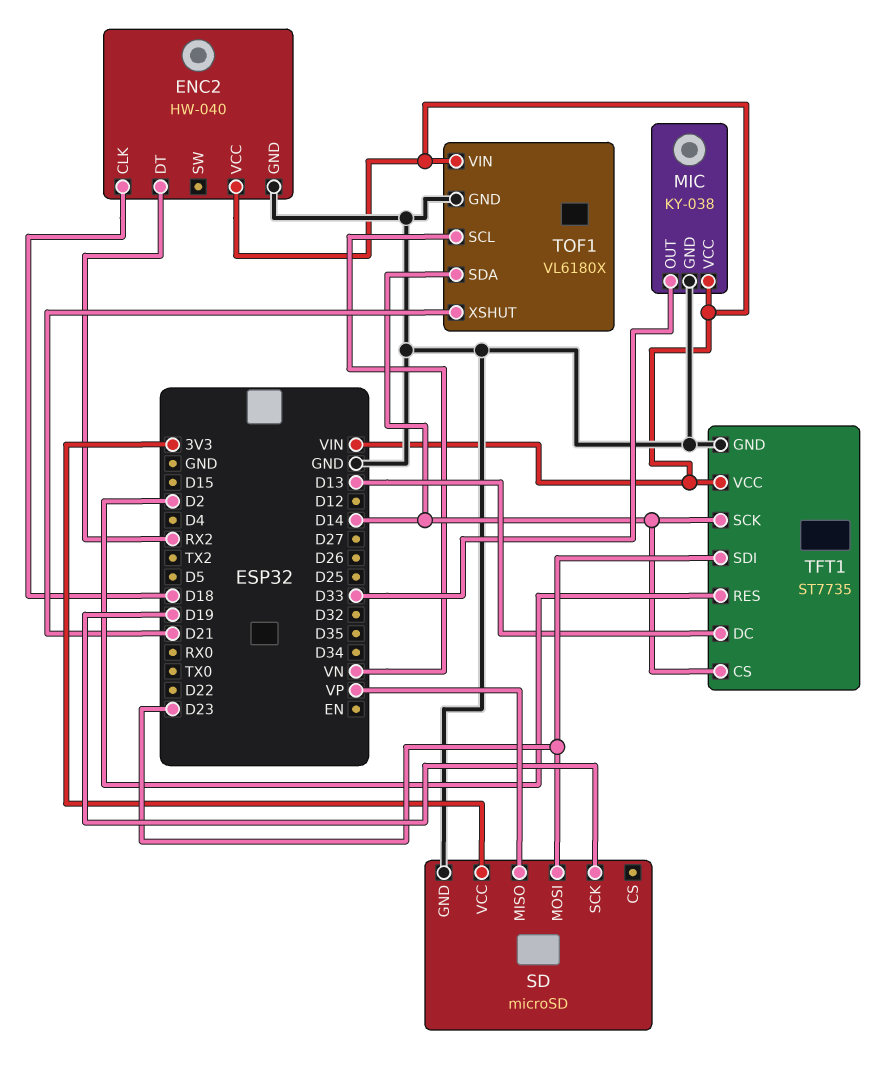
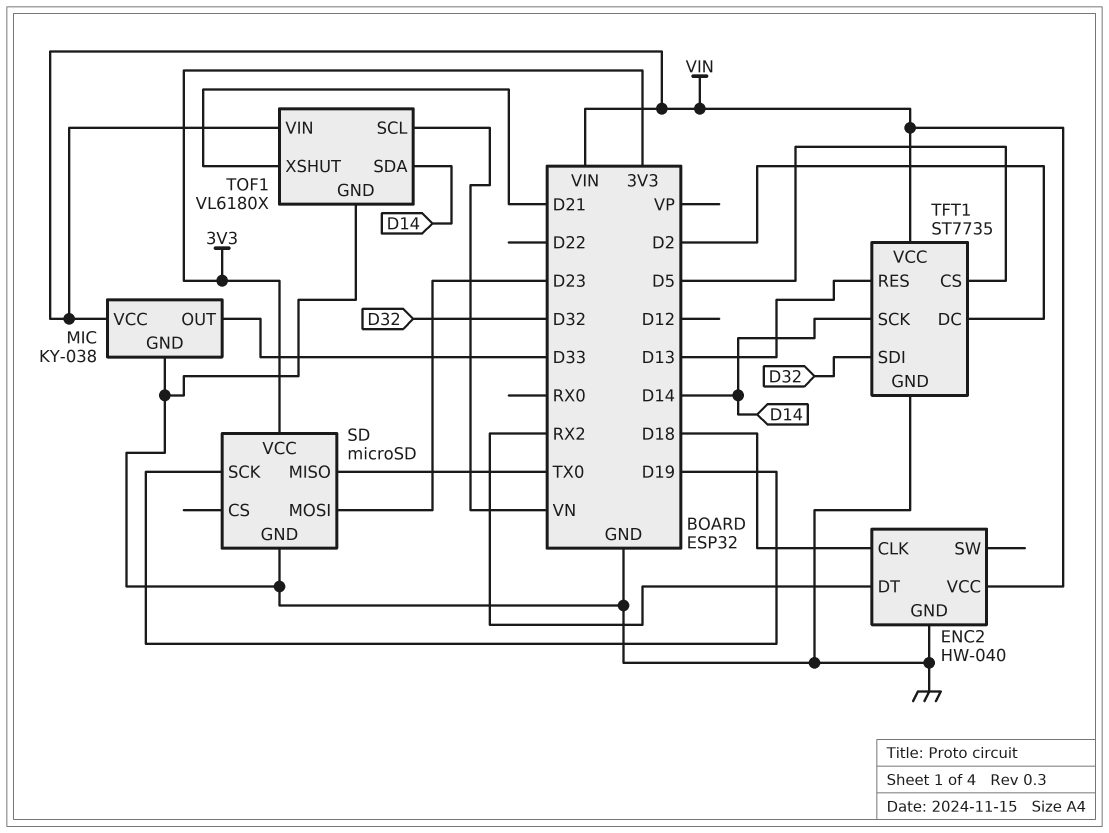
SD pin MISO: VP -> TX0
TFT1 pin CS: D14 -> D5
TFT1 pin DC: D13 -> D2
TFT1 pin RES: D2 -> D13
TFT1 pin SDI: D23 -> D32

